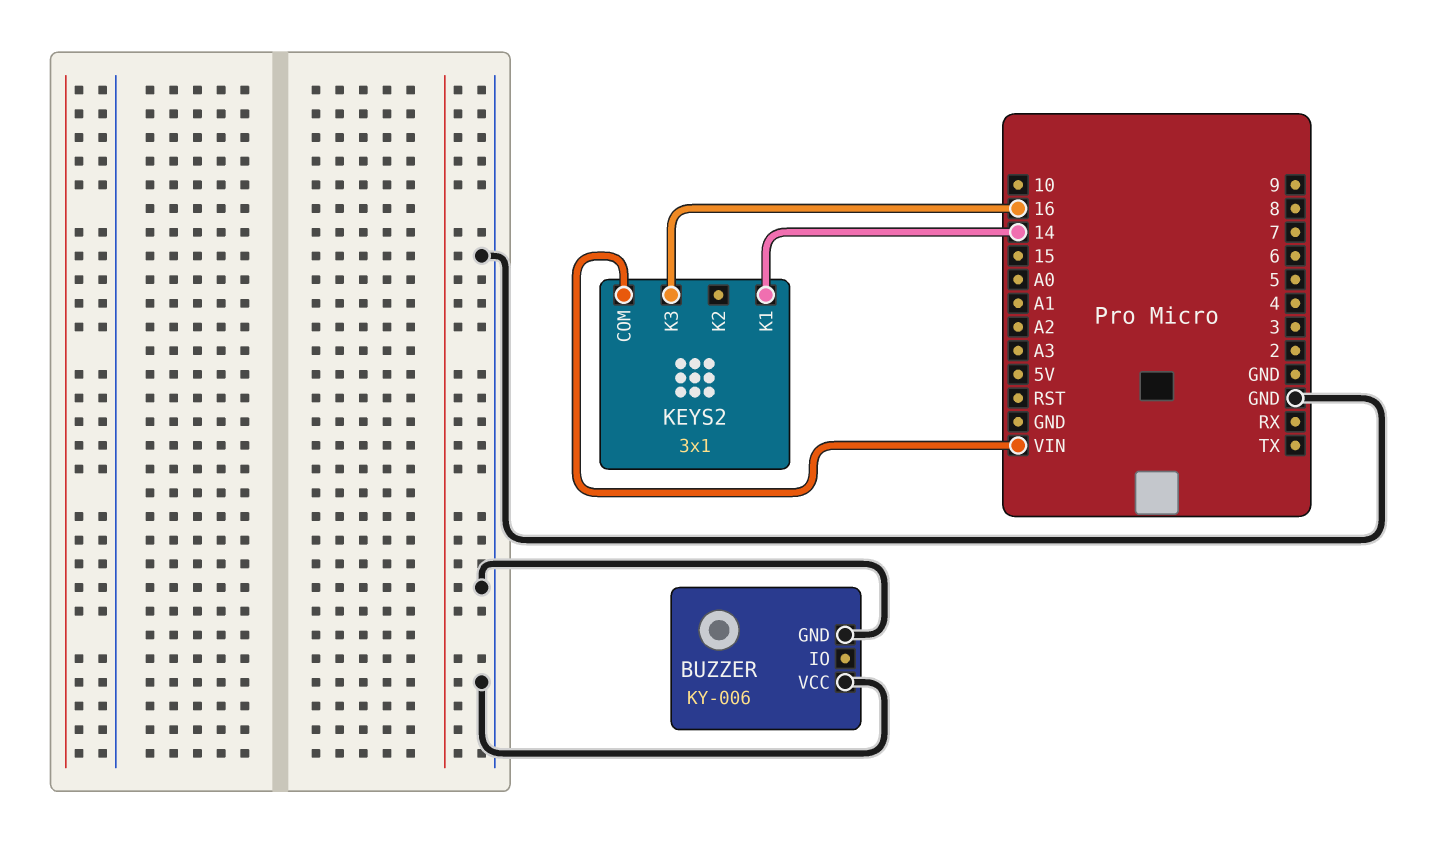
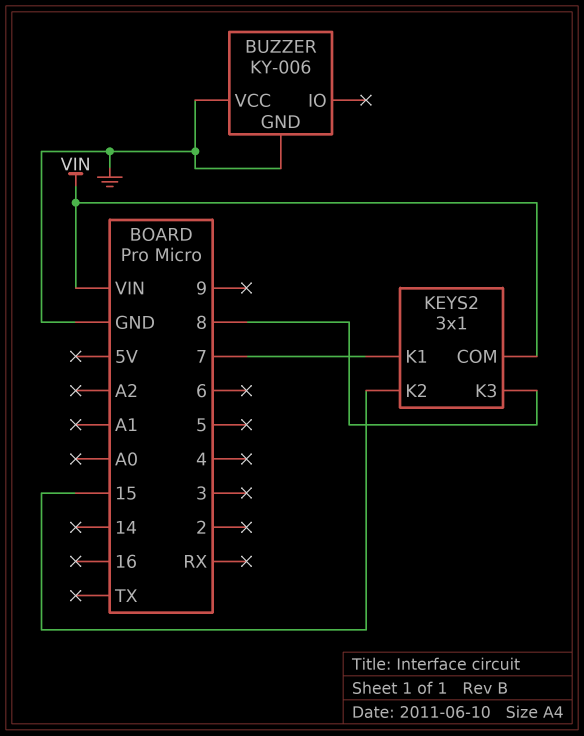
KEYS2 pin K1: 14 -> 7
KEYS2 pin K2: none -> 15
KEYS2 pin K3: 16 -> 8

